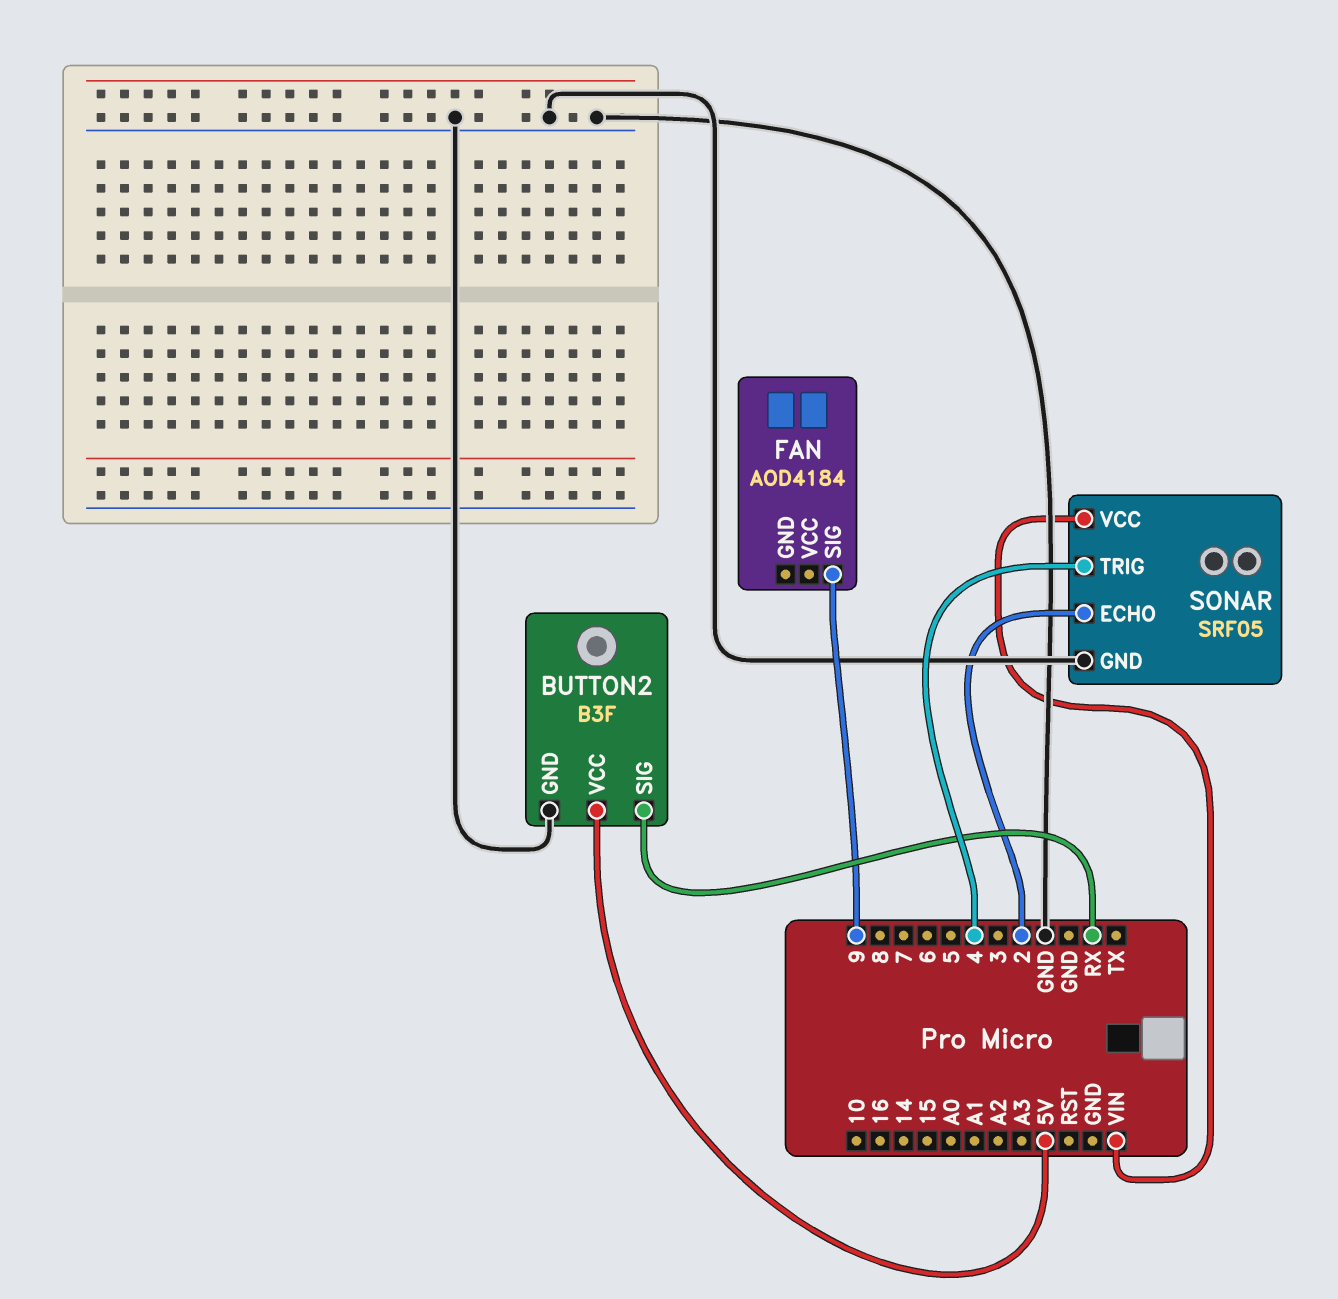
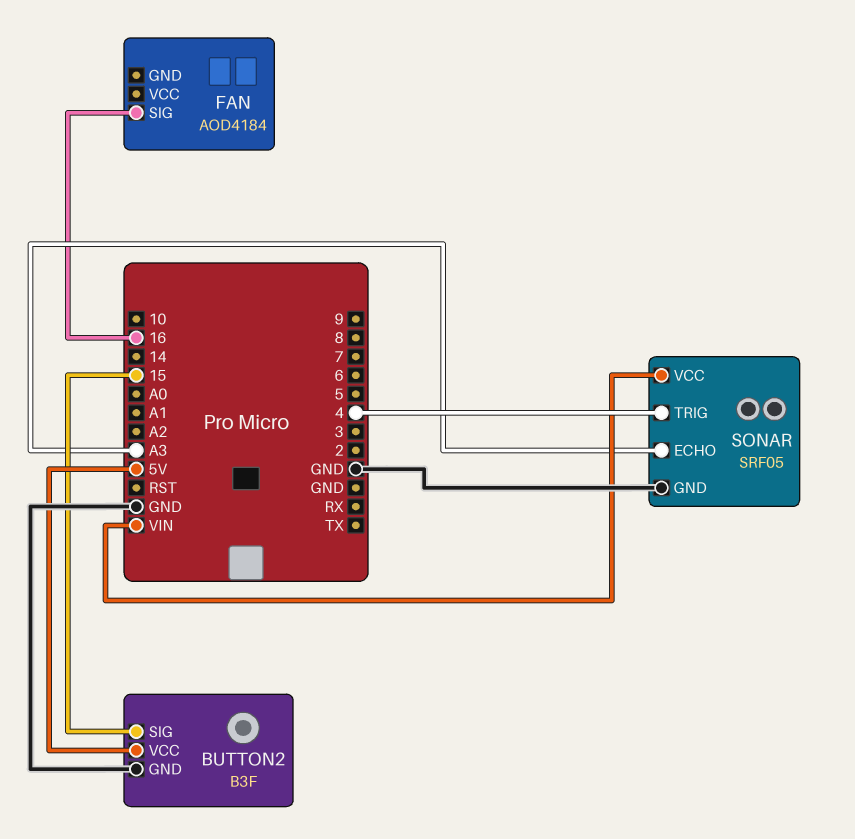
BUTTON2 pin SIG: RX -> 15
FAN pin SIG: 9 -> 16
SONAR pin ECHO: 2 -> A3

